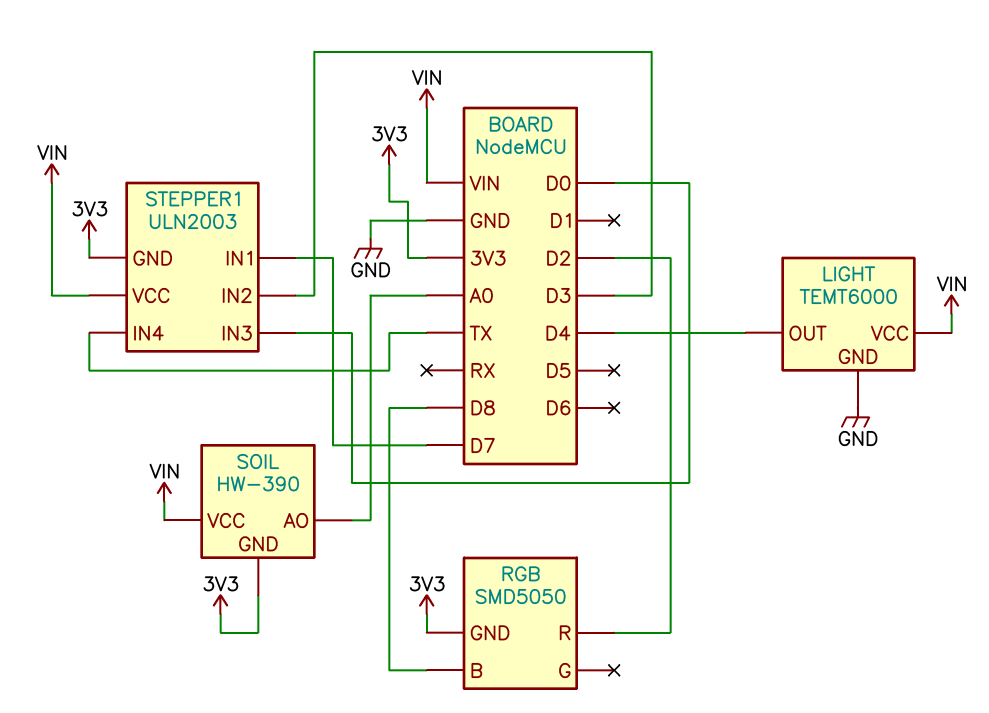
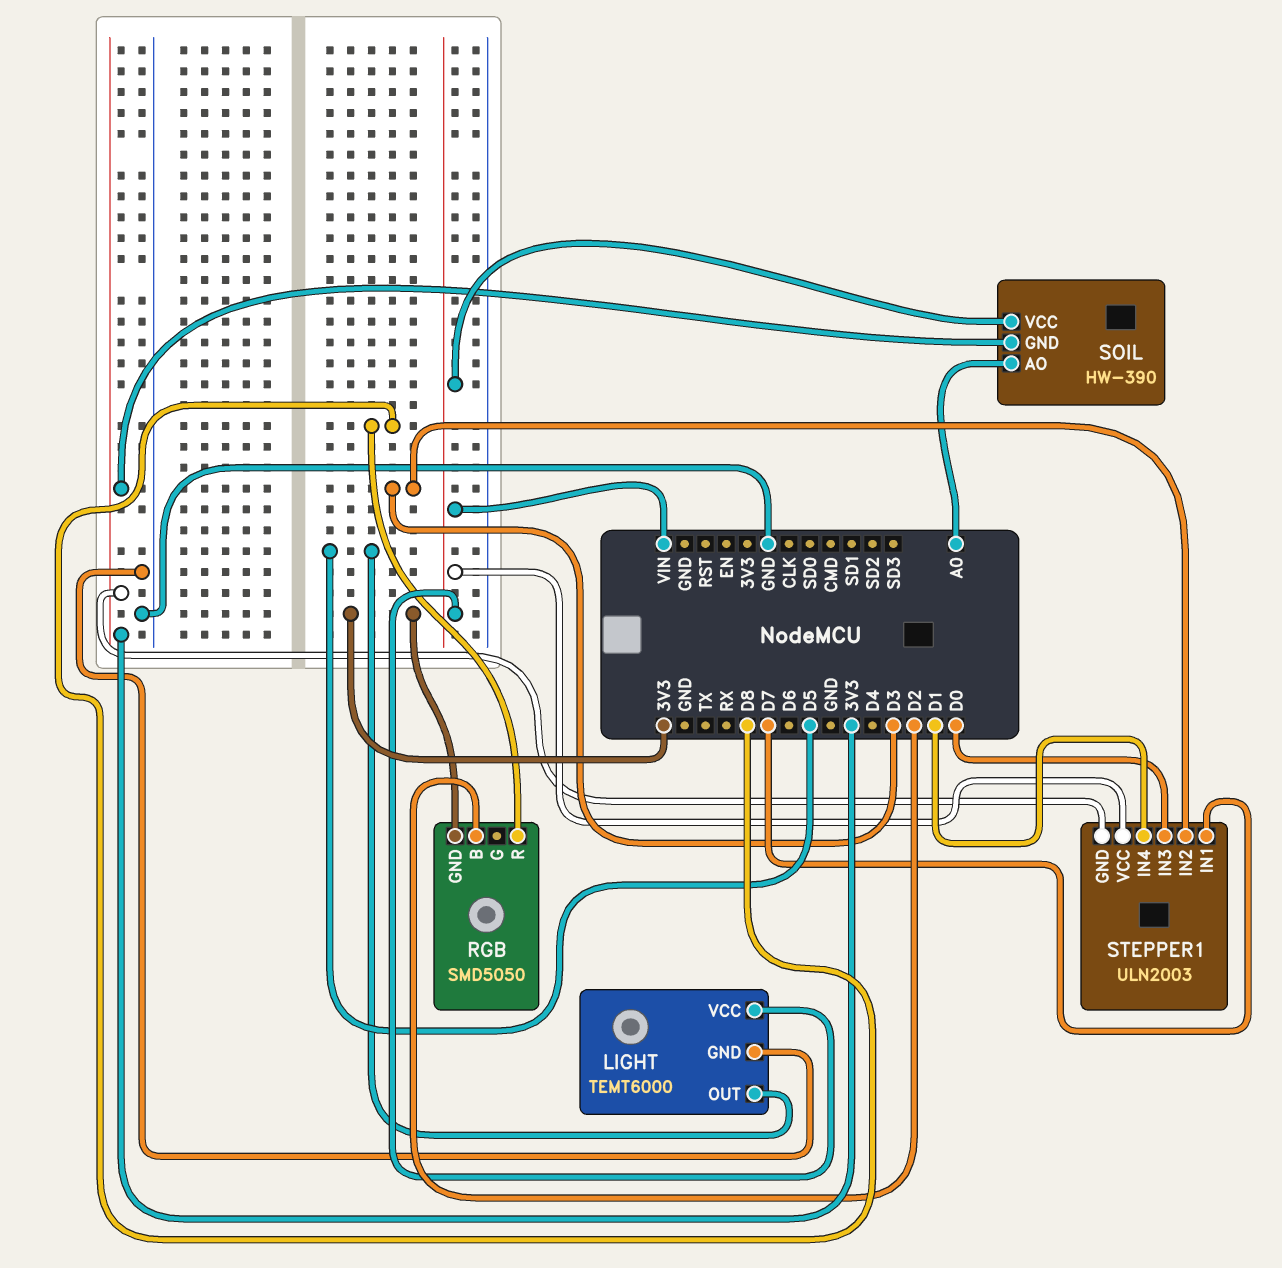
LIGHT pin OUT: D4 -> D5
RGB pin B: D8 -> D2
RGB pin R: D2 -> D8
STEPPER1 pin IN4: TX -> D1

